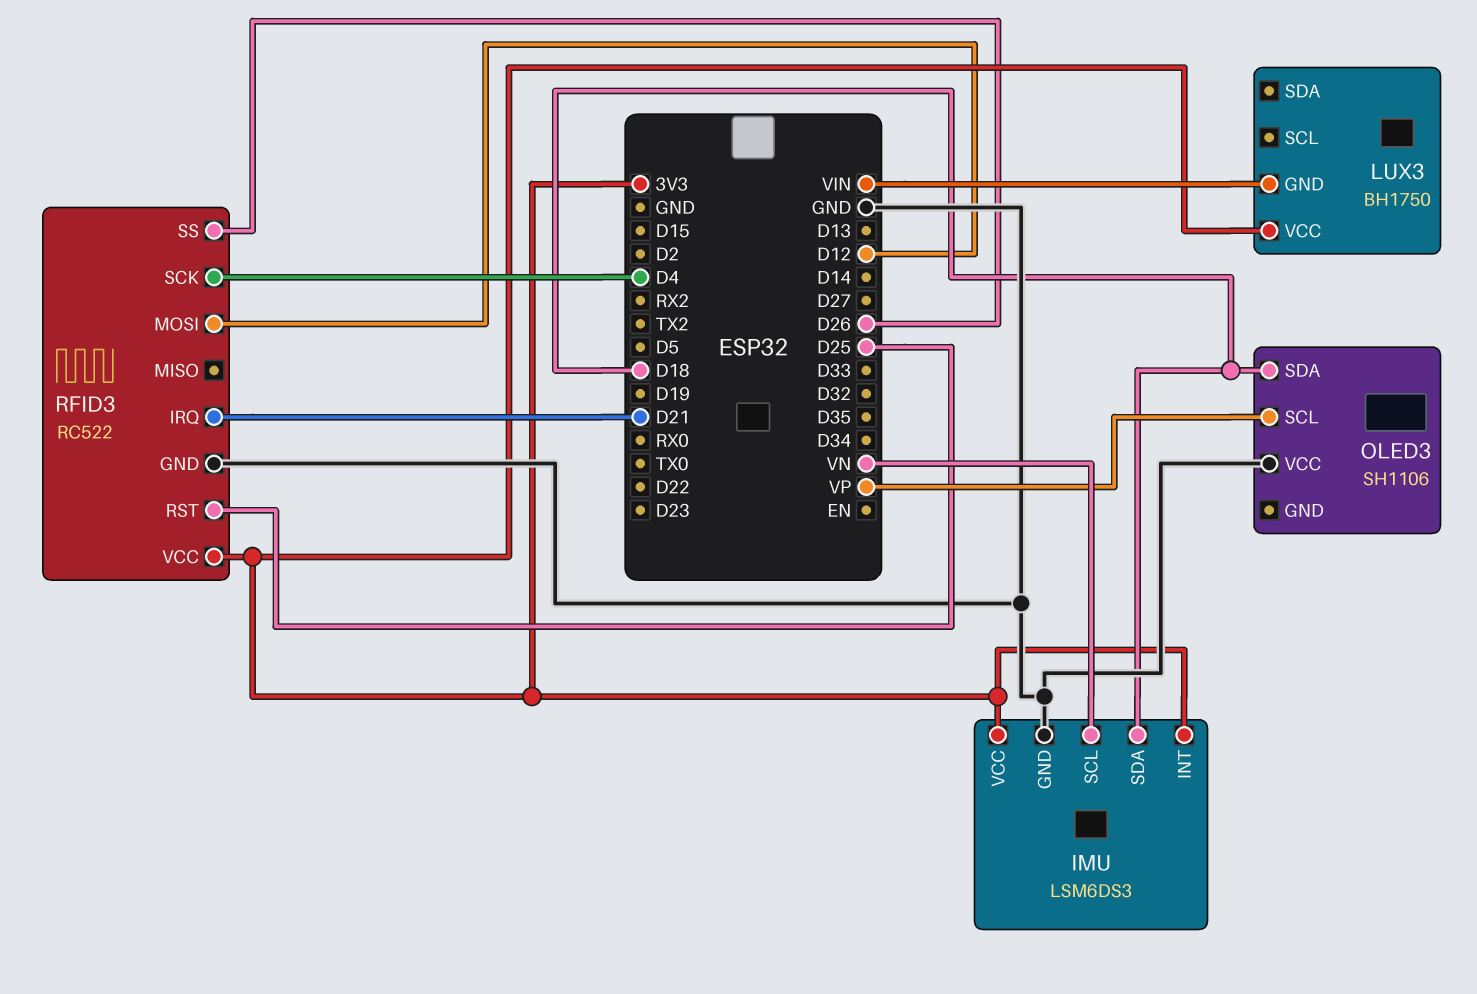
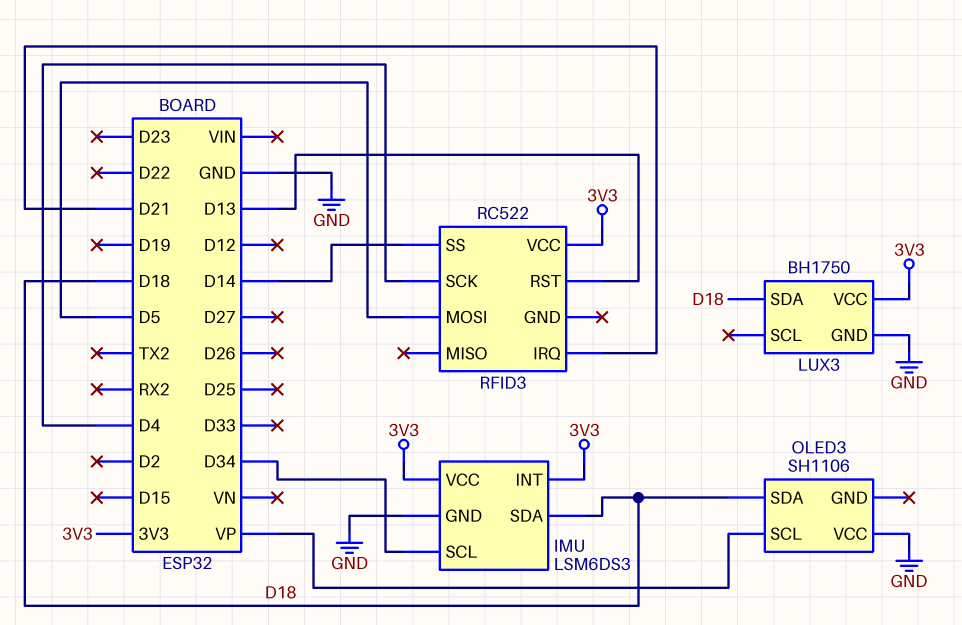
IMU pin SCL: VN -> D34
LUX3 pin GND: VIN -> GND
LUX3 pin SDA: none -> D18
RFID3 pin GND: GND -> none
RFID3 pin MOSI: D12 -> D5
RFID3 pin RST: D25 -> D13
RFID3 pin SS: D26 -> D14

